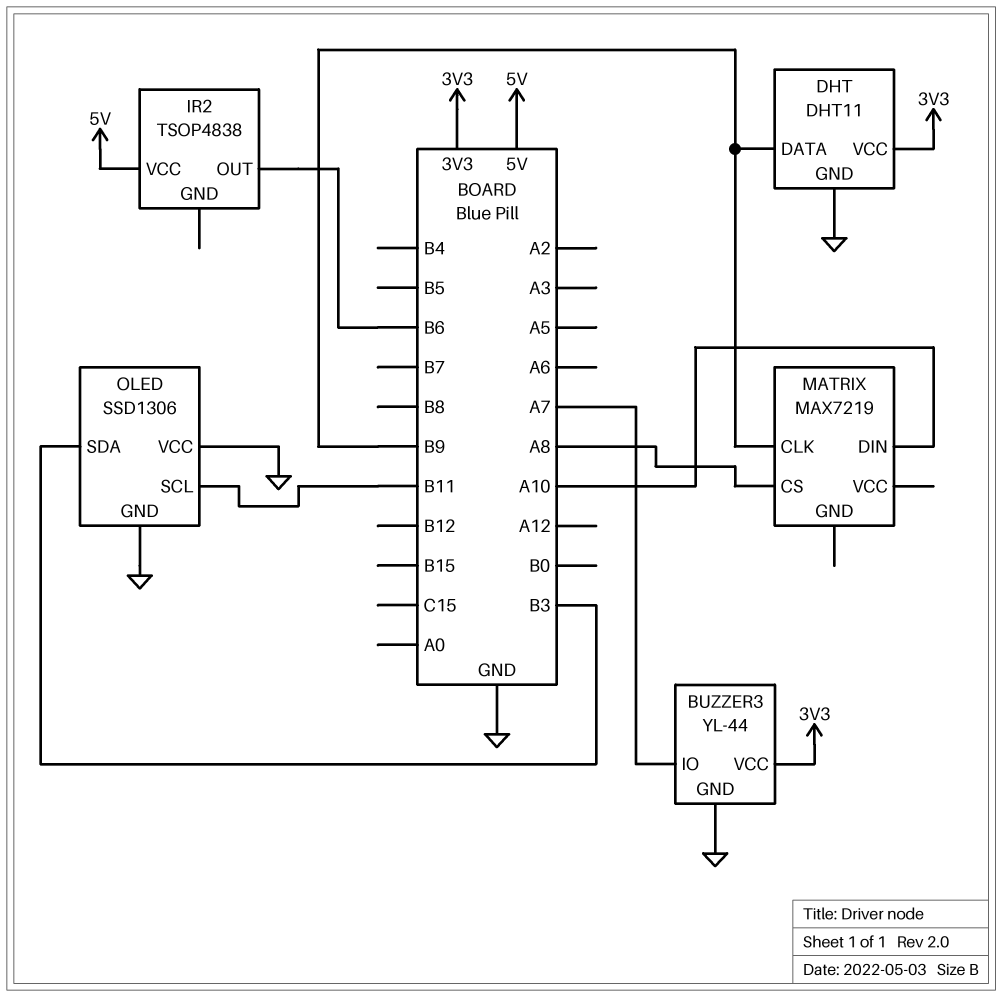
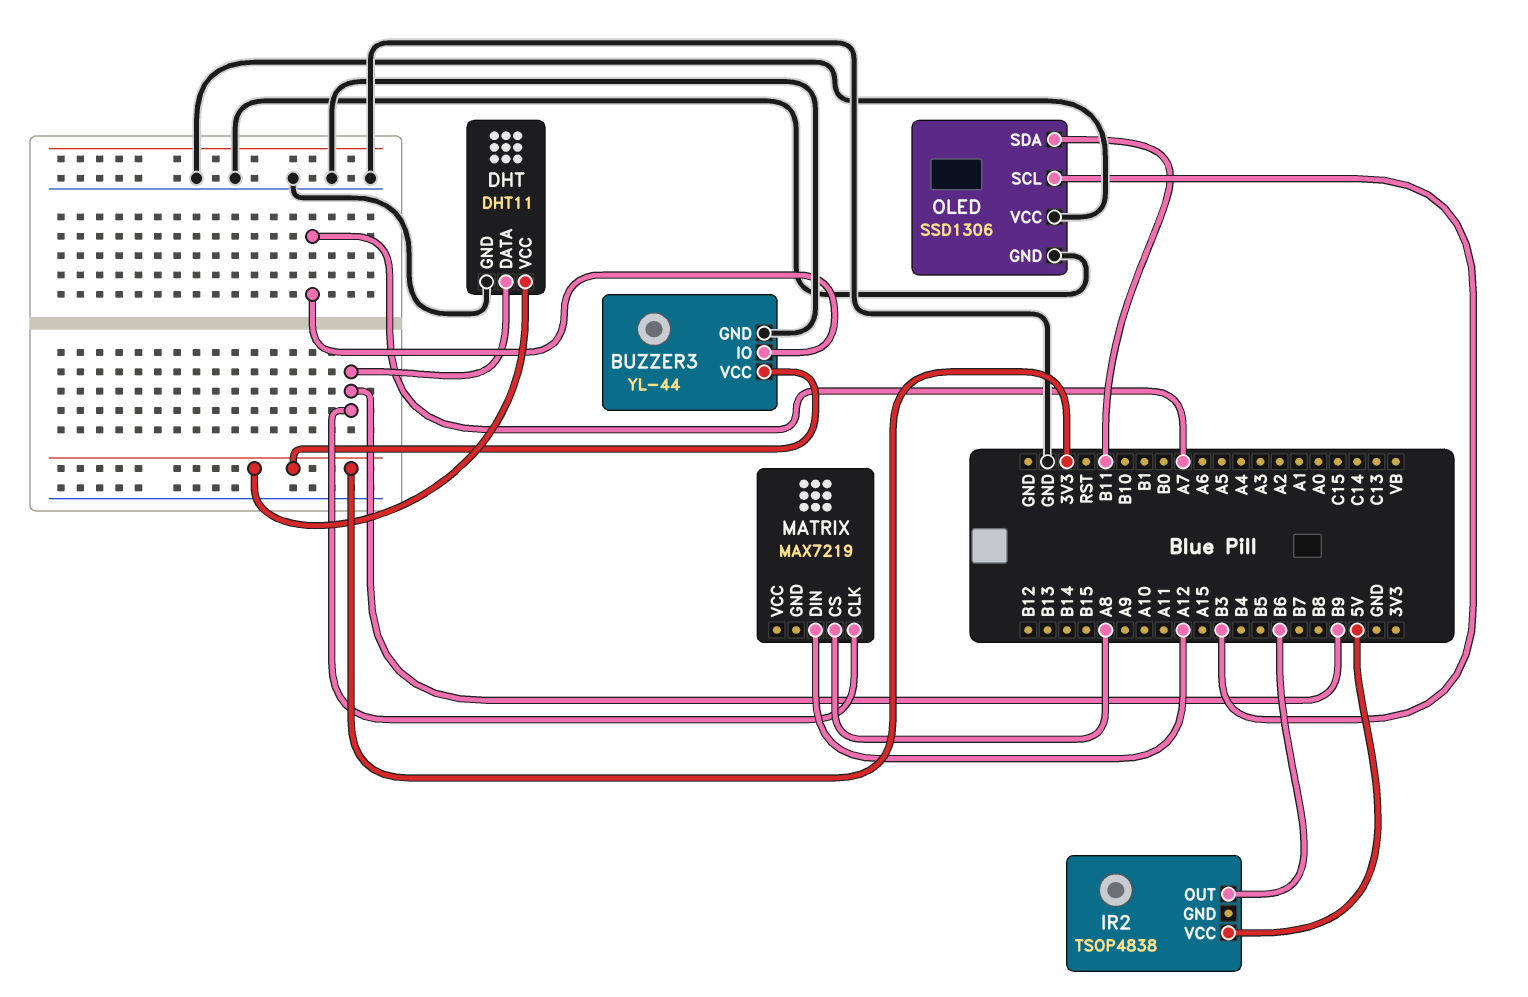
MATRIX pin DIN: A10 -> A12
OLED pin SCL: B11 -> B3
OLED pin SDA: B3 -> B11

